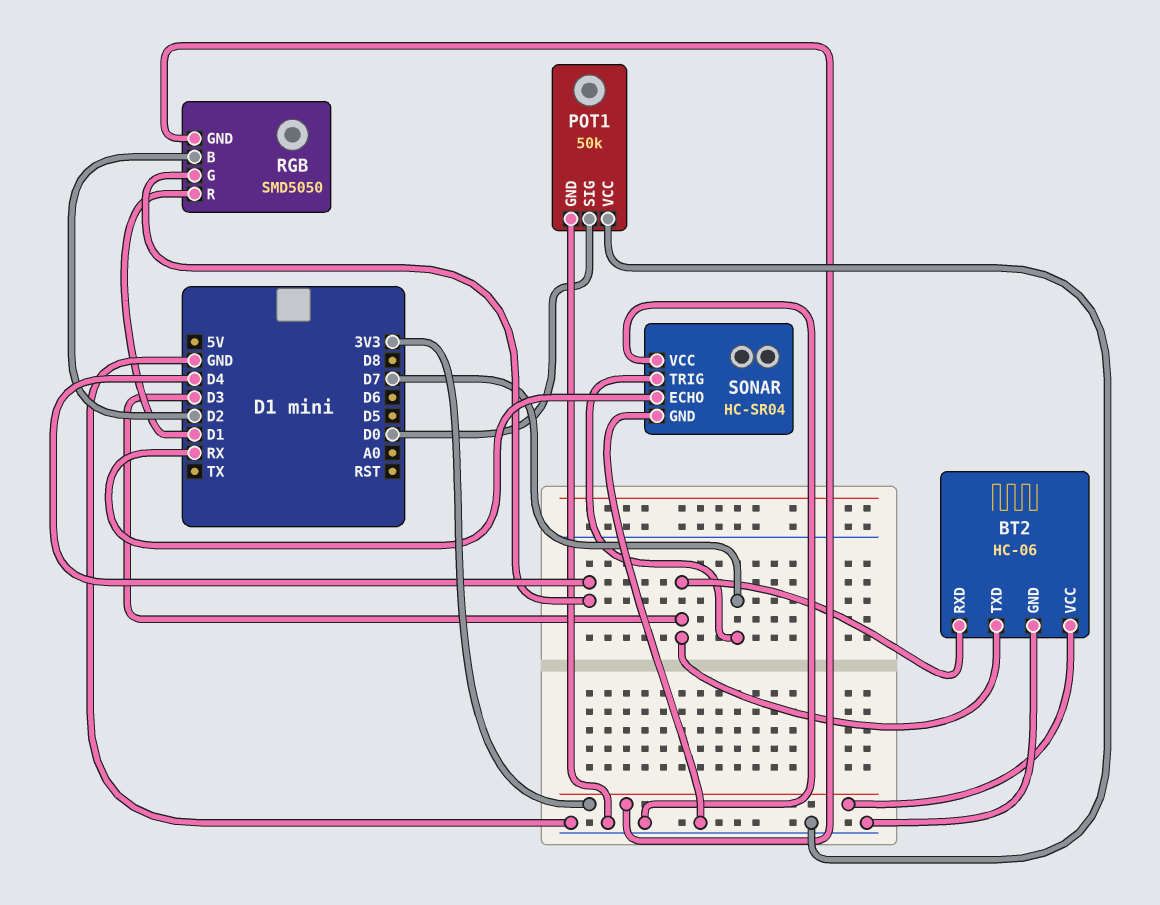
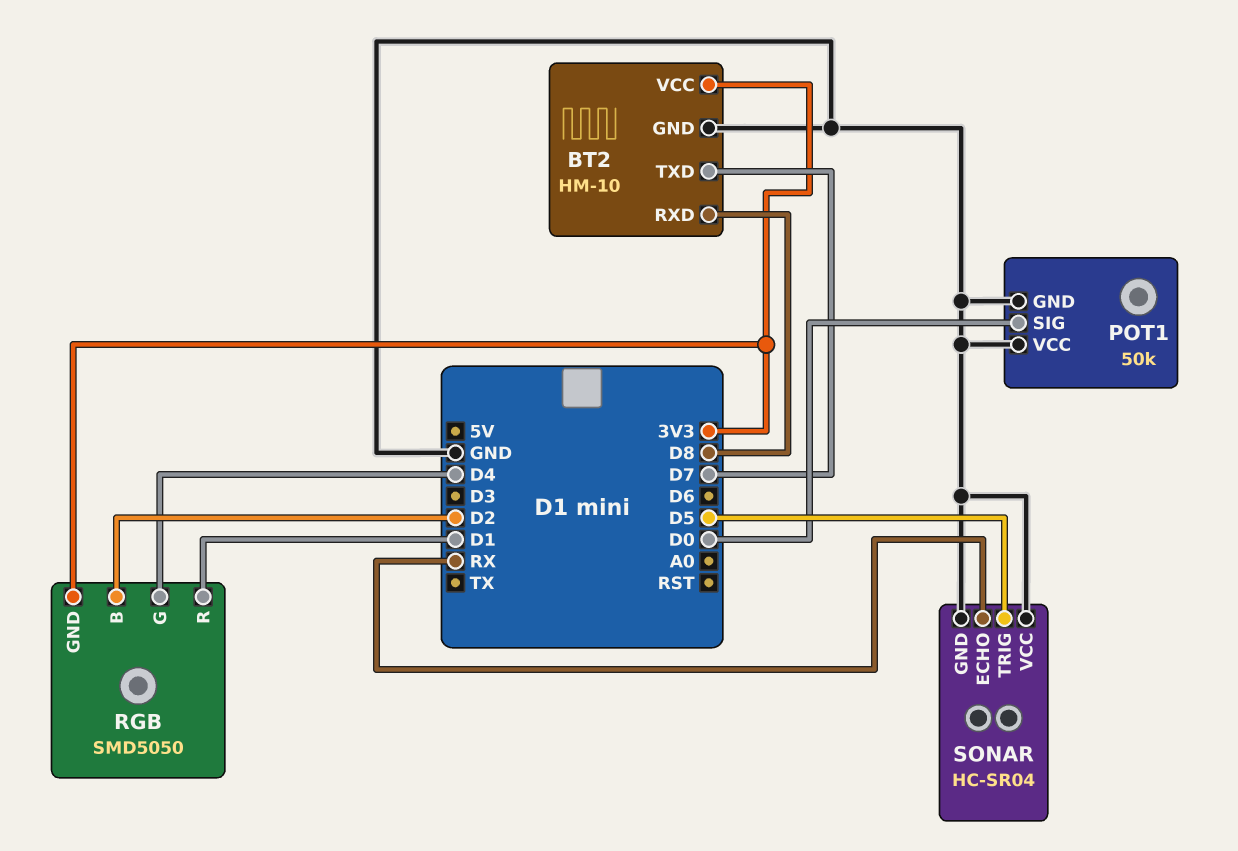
BT2: HC-06 -> HM-10
BT2 pin RXD: D3 -> D8
BT2 pin TXD: D3 -> D7
SONAR pin TRIG: D7 -> D5

